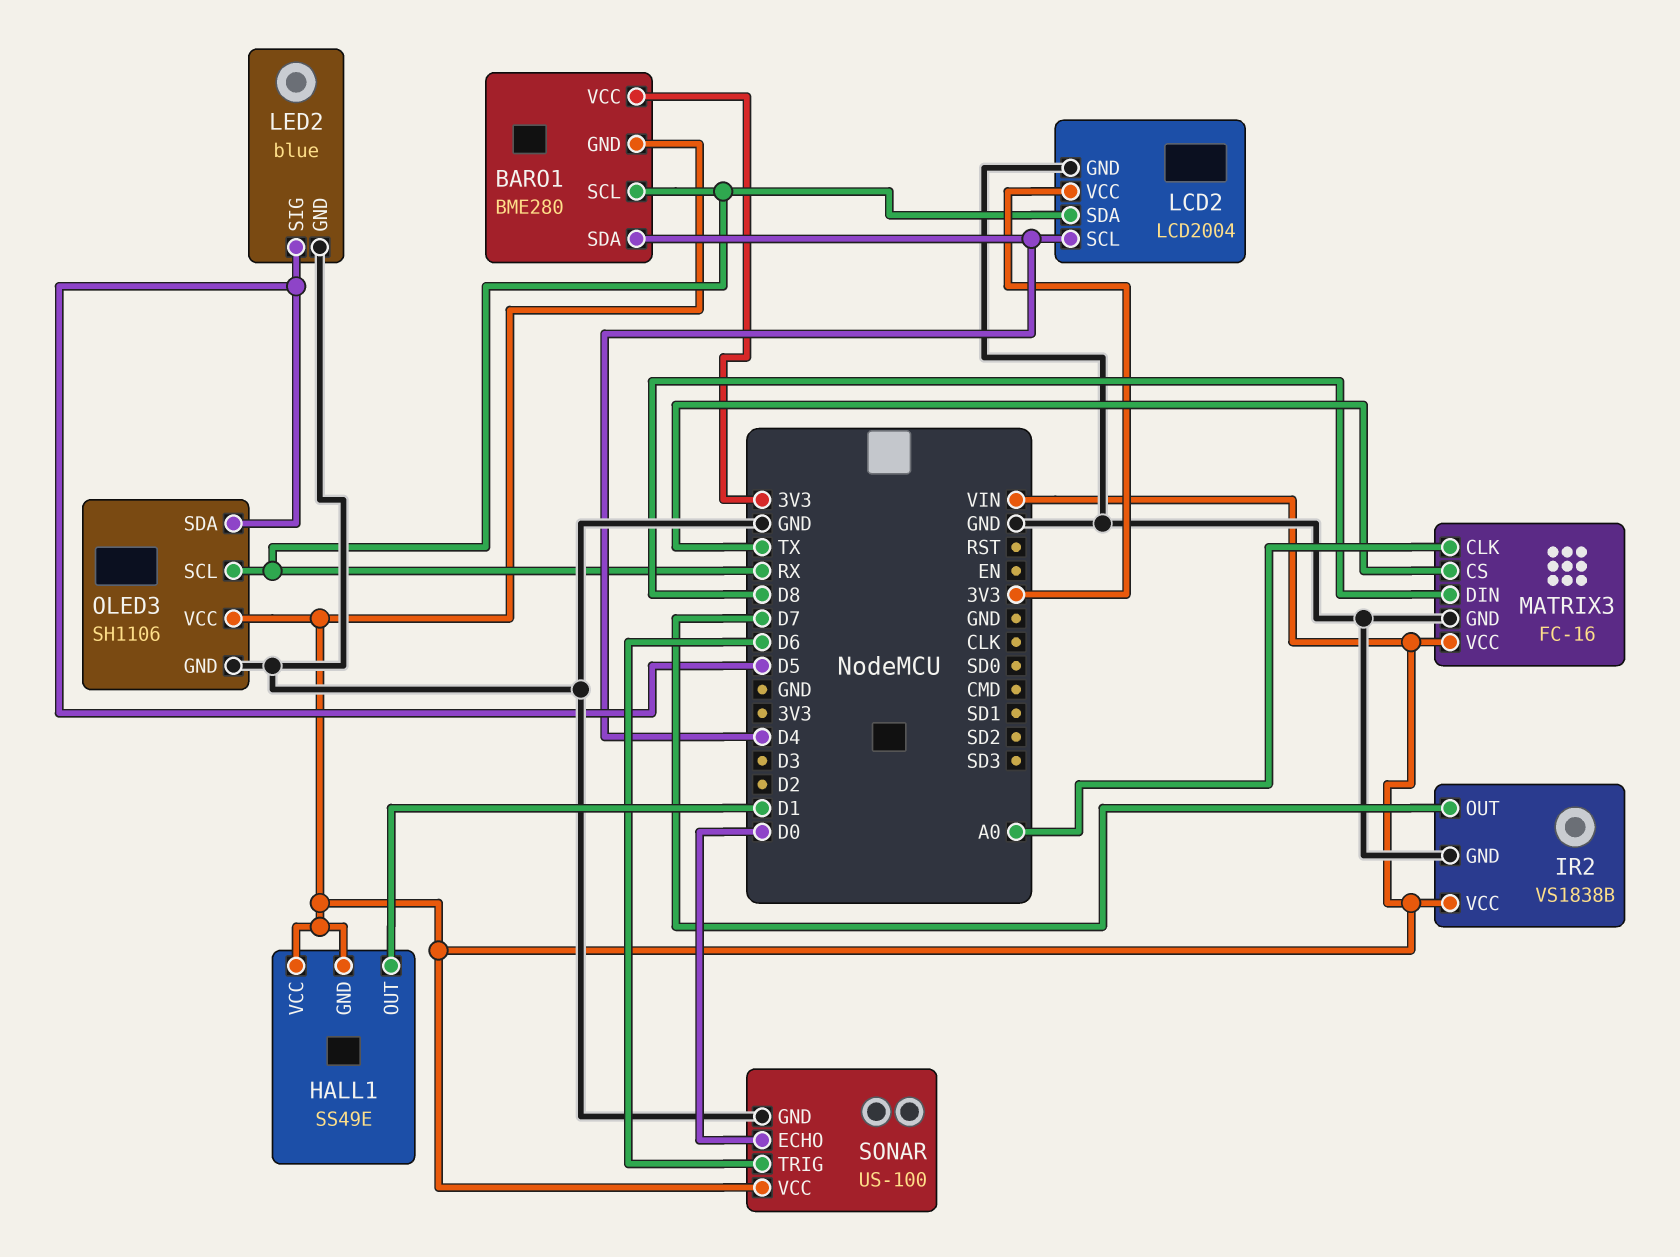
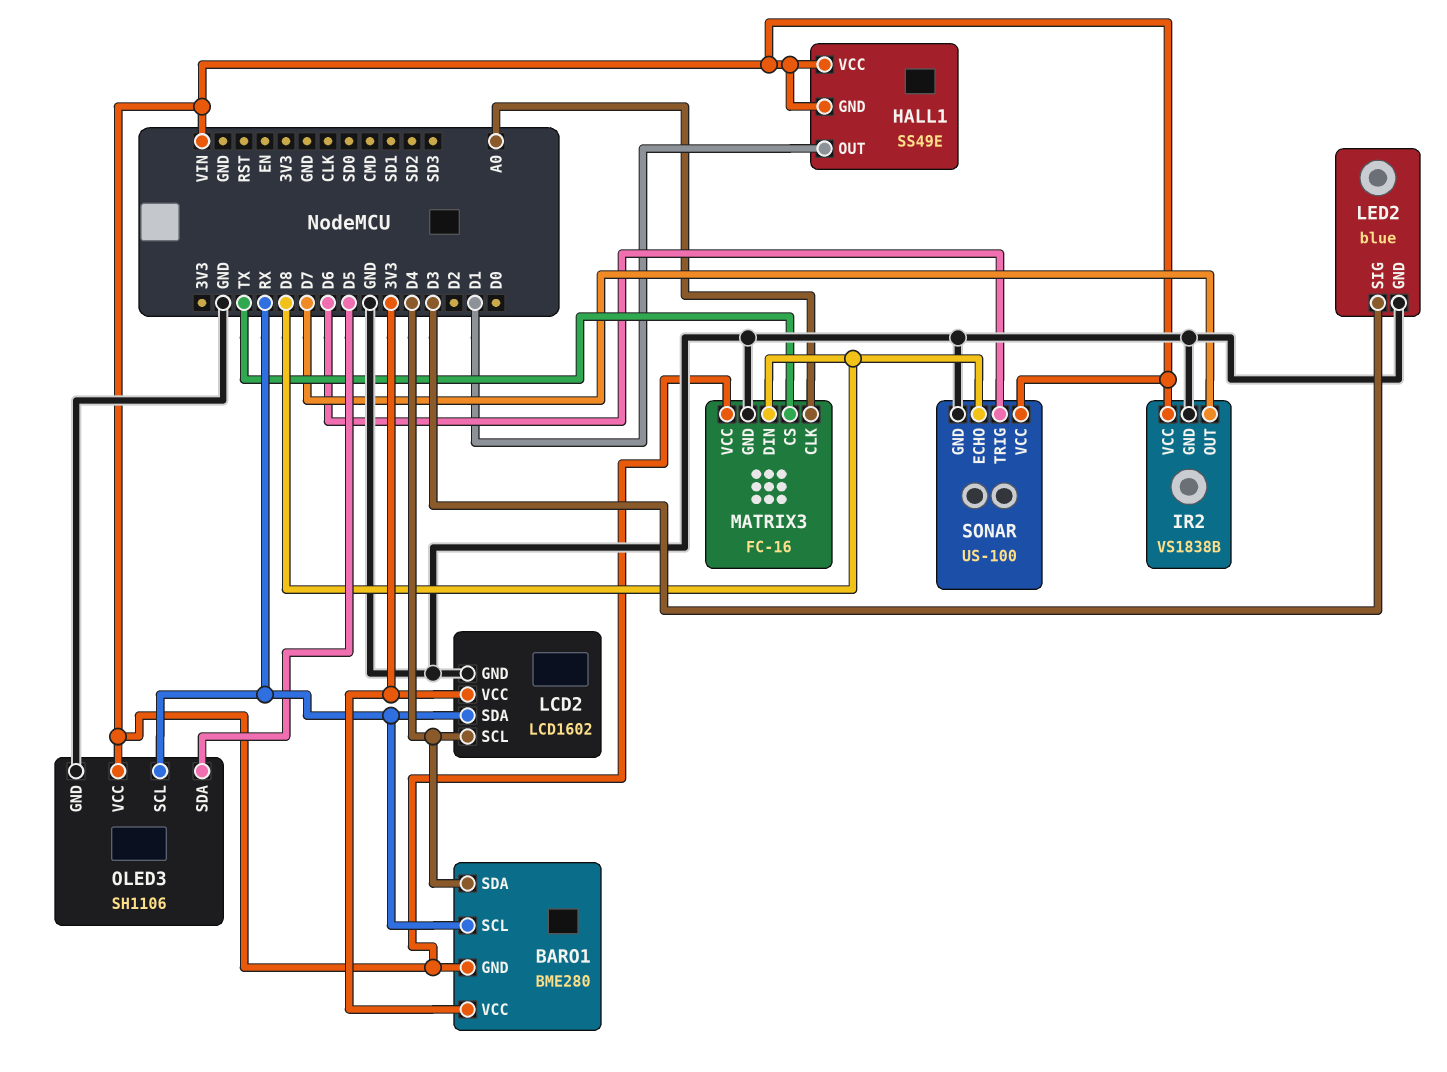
LCD2: LCD2004 -> LCD1602
LED2 pin SIG: D5 -> D3
SONAR pin ECHO: D0 -> D8

